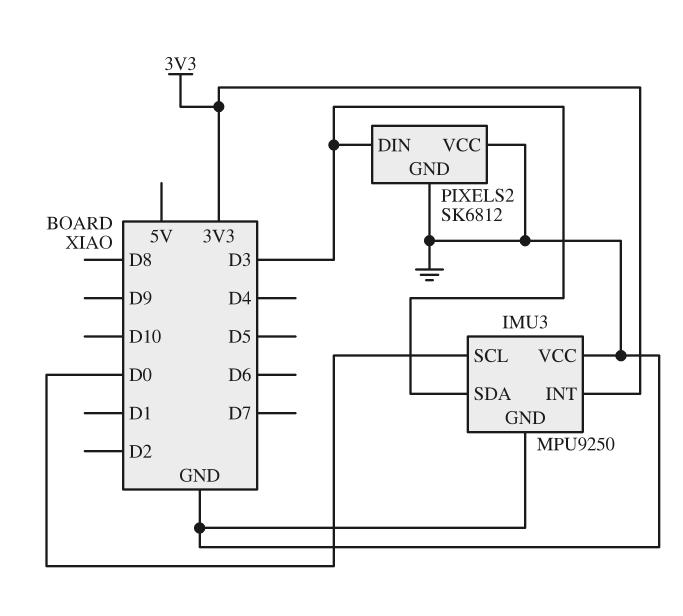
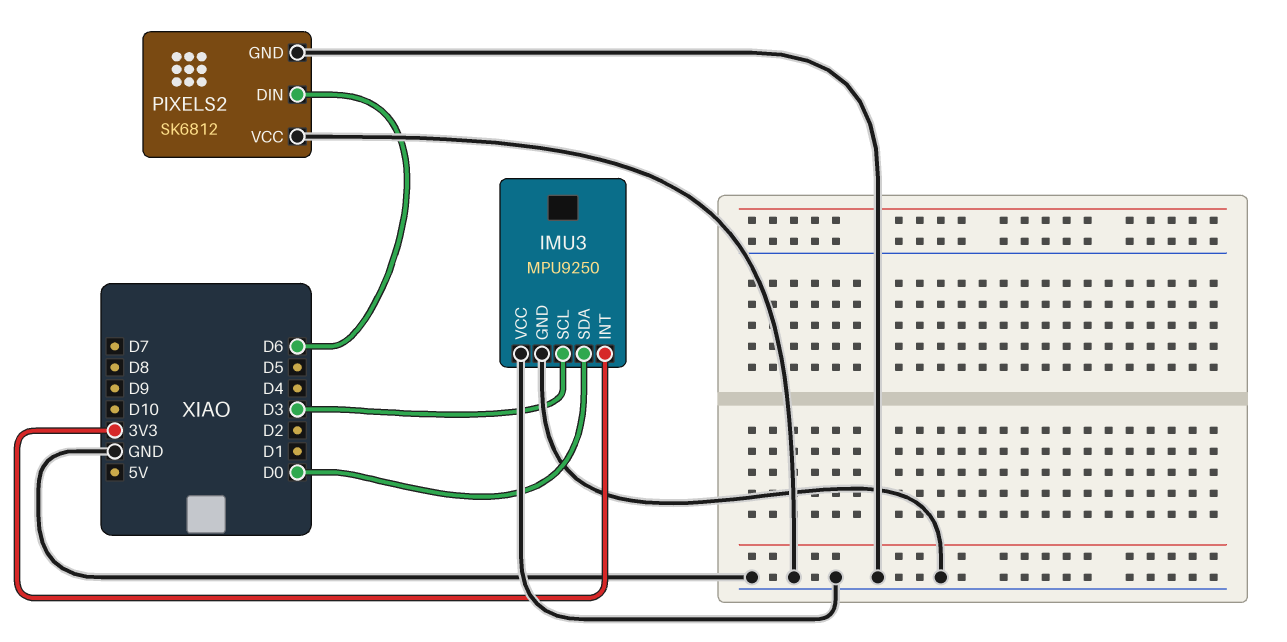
IMU3 pin SCL: D0 -> D3
IMU3 pin SDA: D3 -> D0
PIXELS2 pin DIN: D3 -> D6

